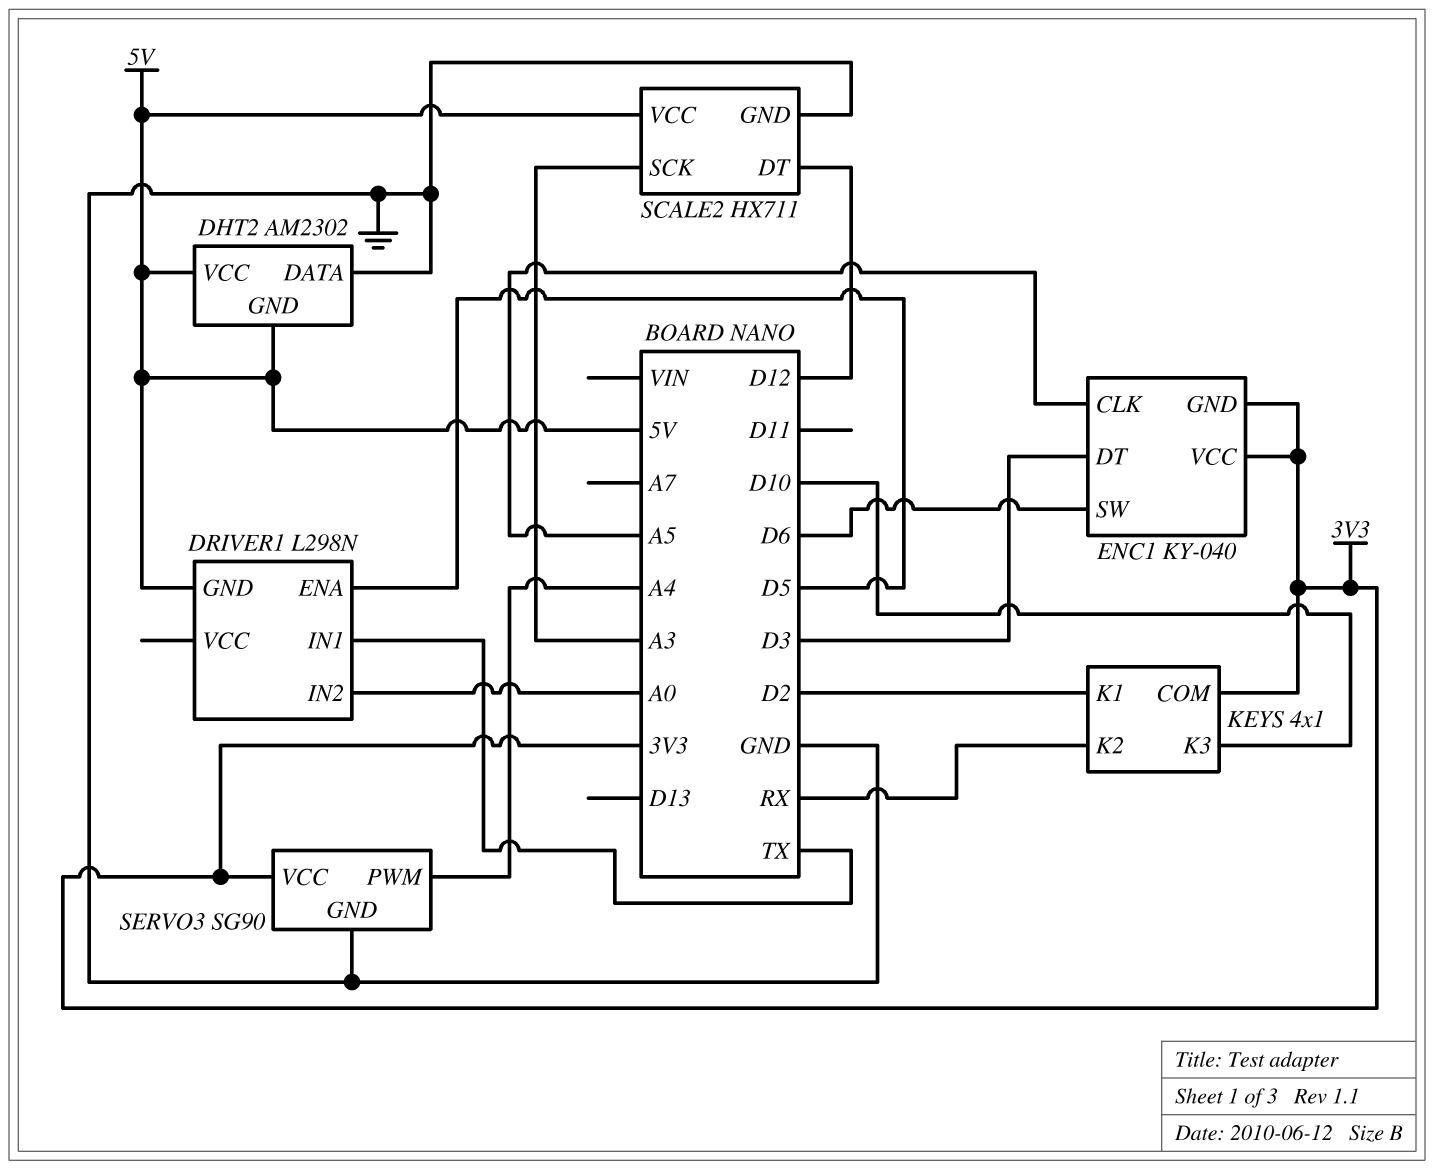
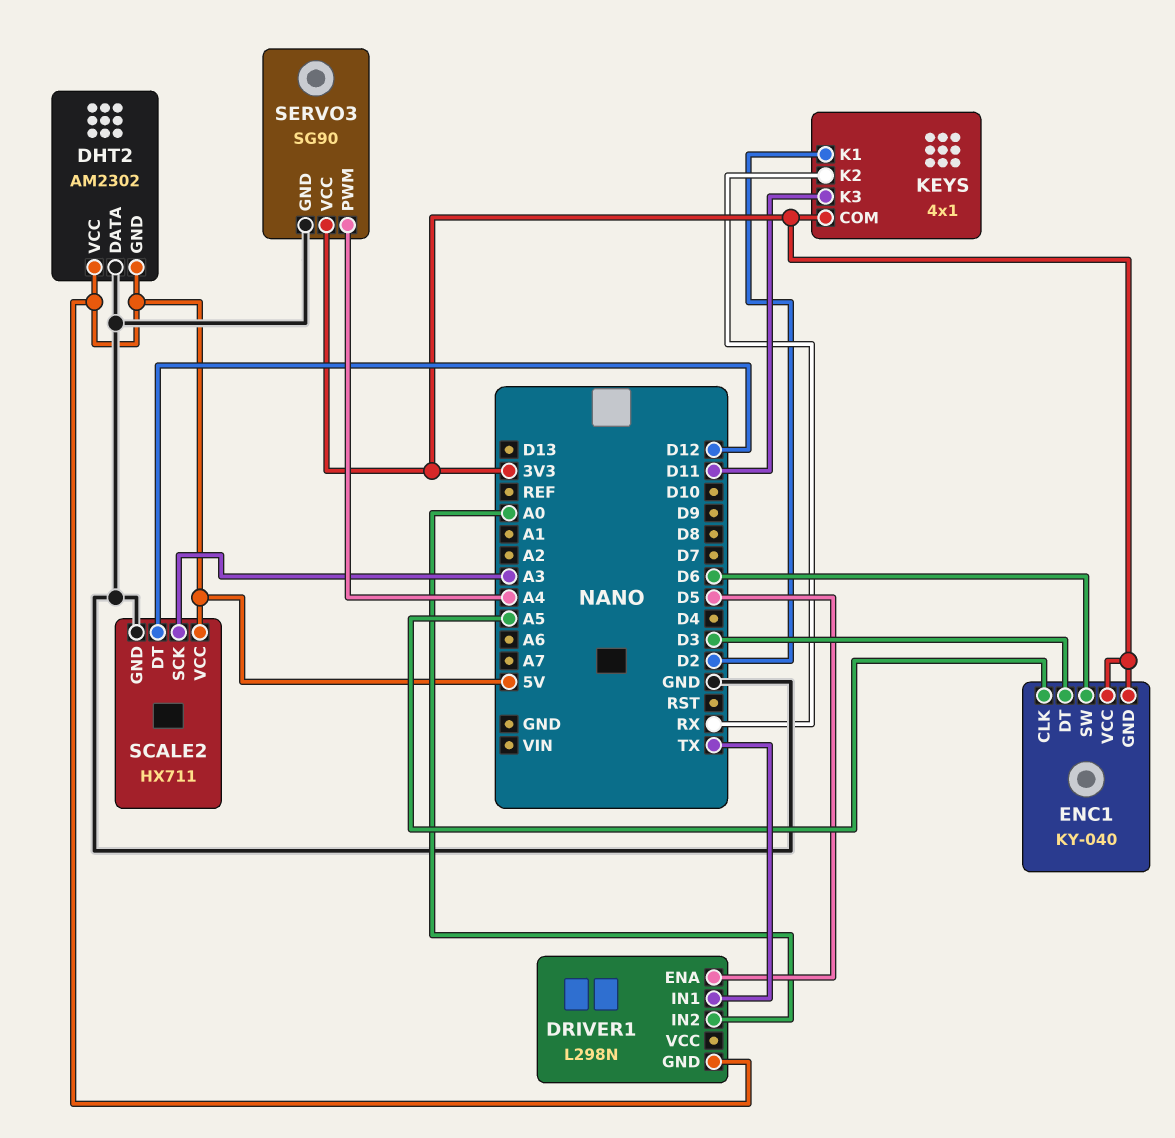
KEYS pin K3: D10 -> D11

